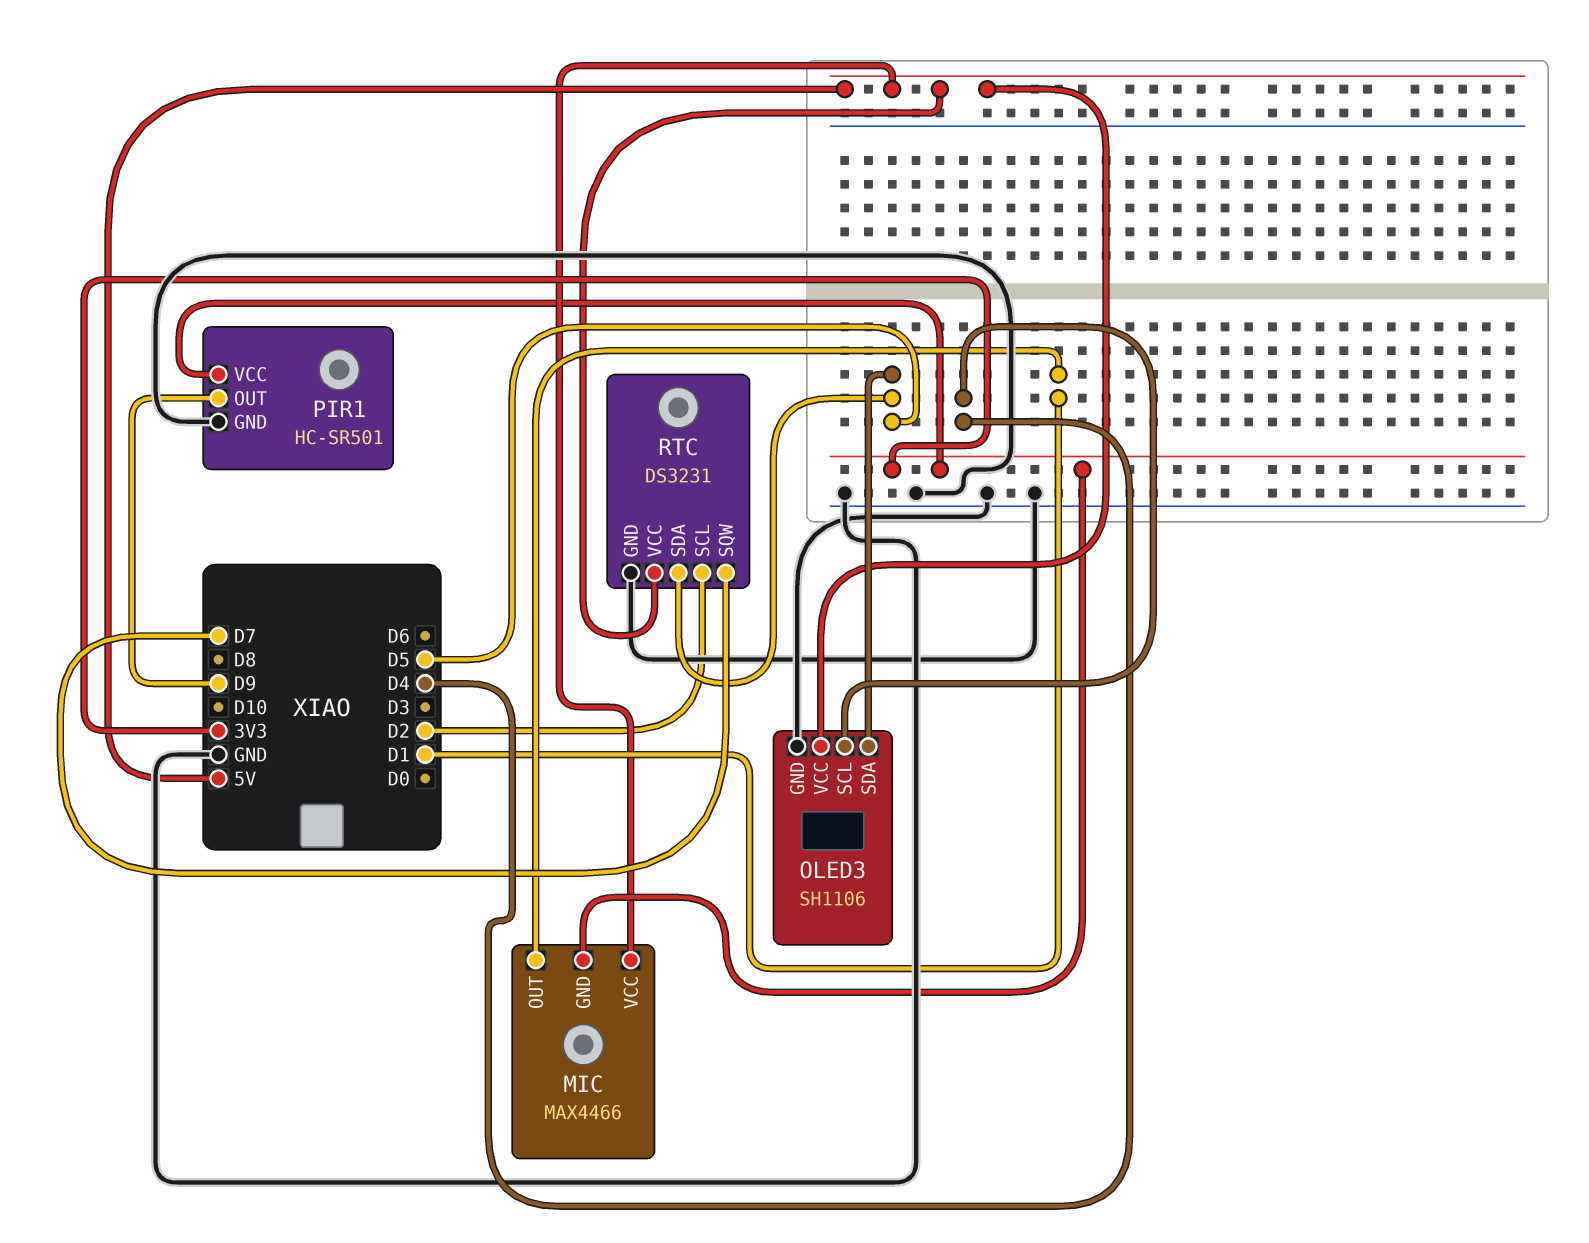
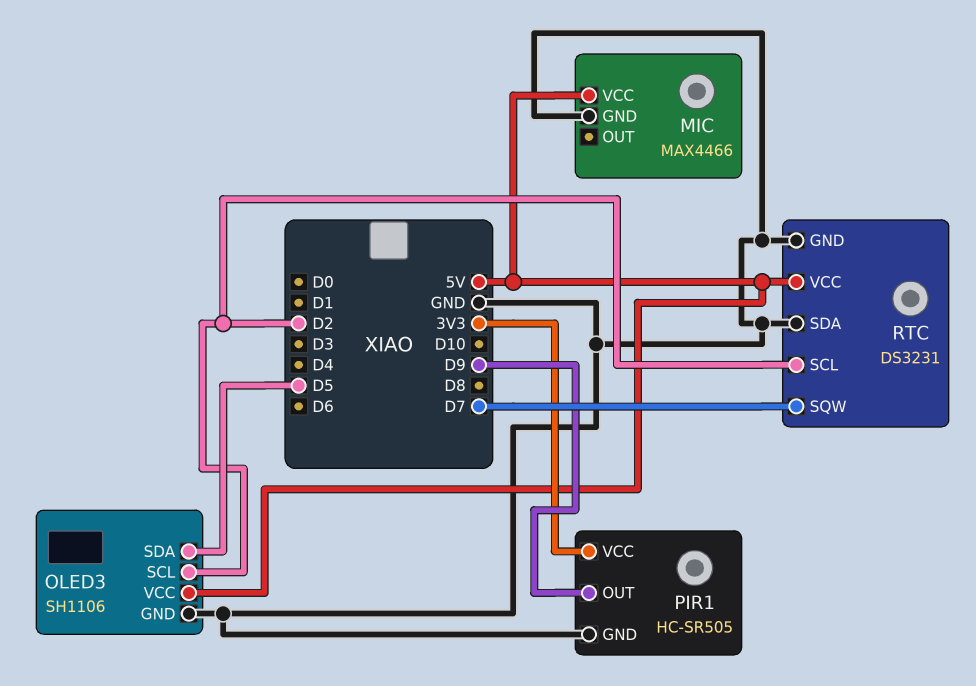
MIC pin GND: 3V3 -> GND
MIC pin OUT: D1 -> none
OLED3 pin SCL: D4 -> D2
PIR1: HC-SR501 -> HC-SR505
RTC pin SDA: D5 -> GND

